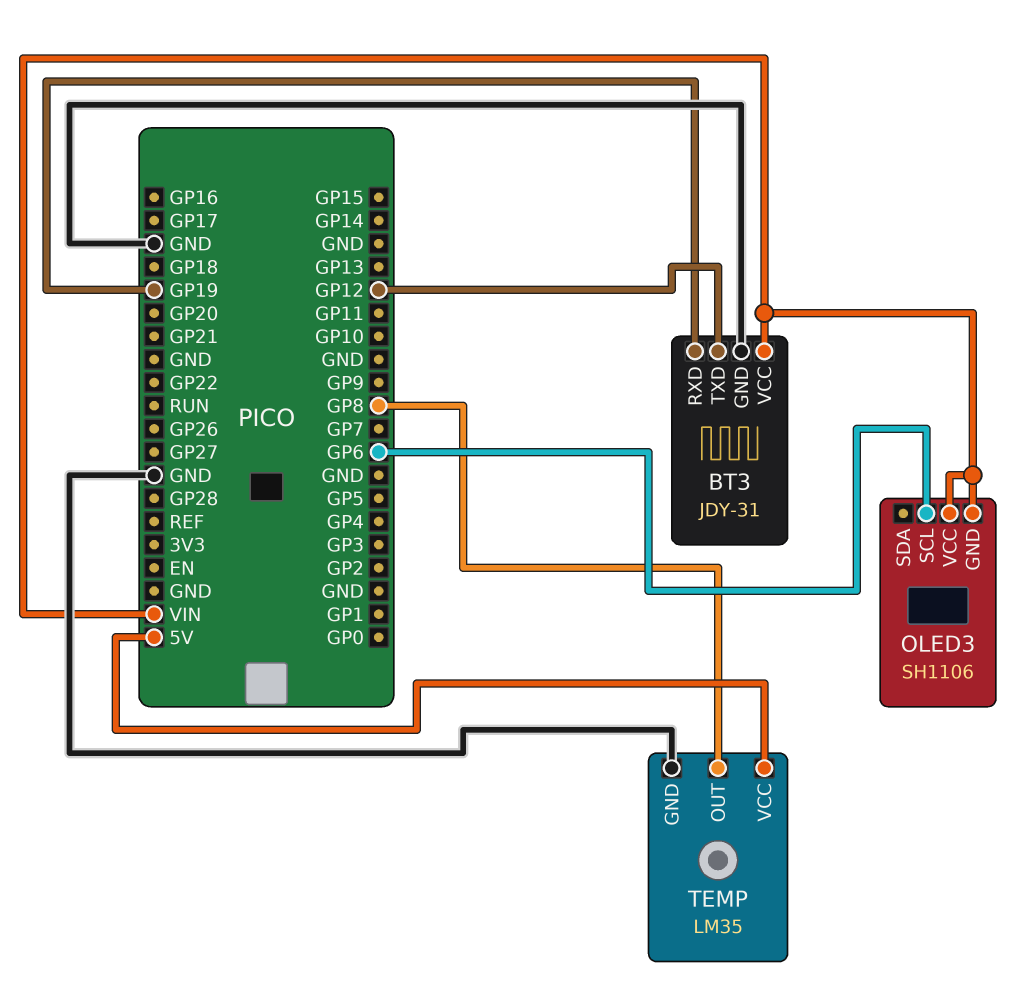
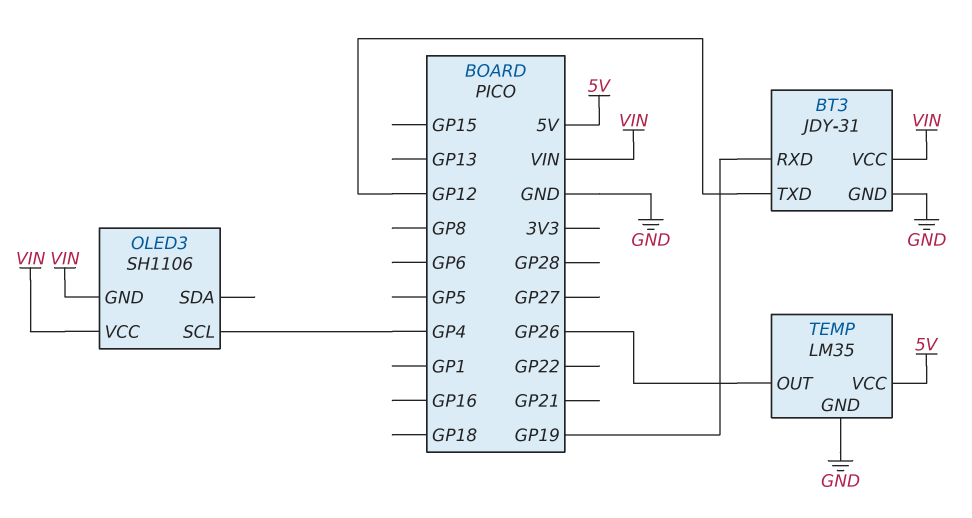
OLED3 pin SCL: GP6 -> GP4
TEMP pin OUT: GP8 -> GP26

